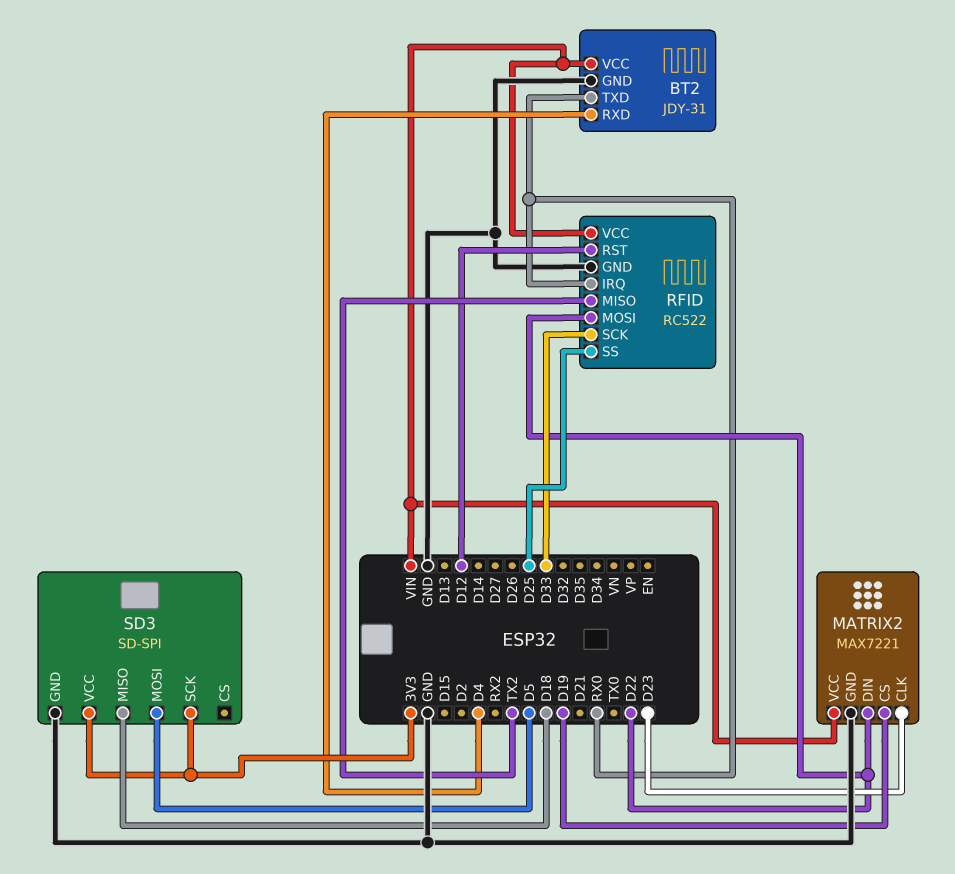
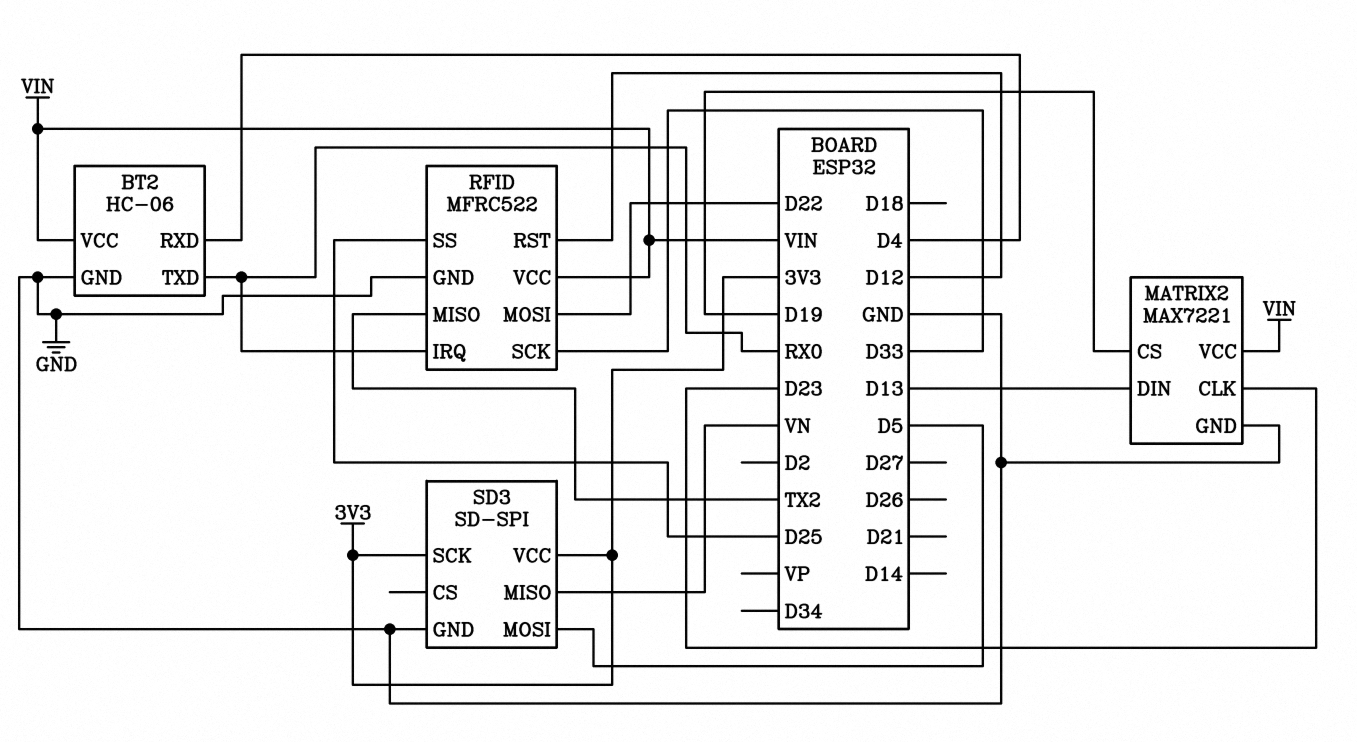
BT2: JDY-31 -> HC-06
MATRIX2 pin DIN: D22 -> D13
RFID: RC522 -> MFRC522
SD3 pin MISO: D18 -> VN

